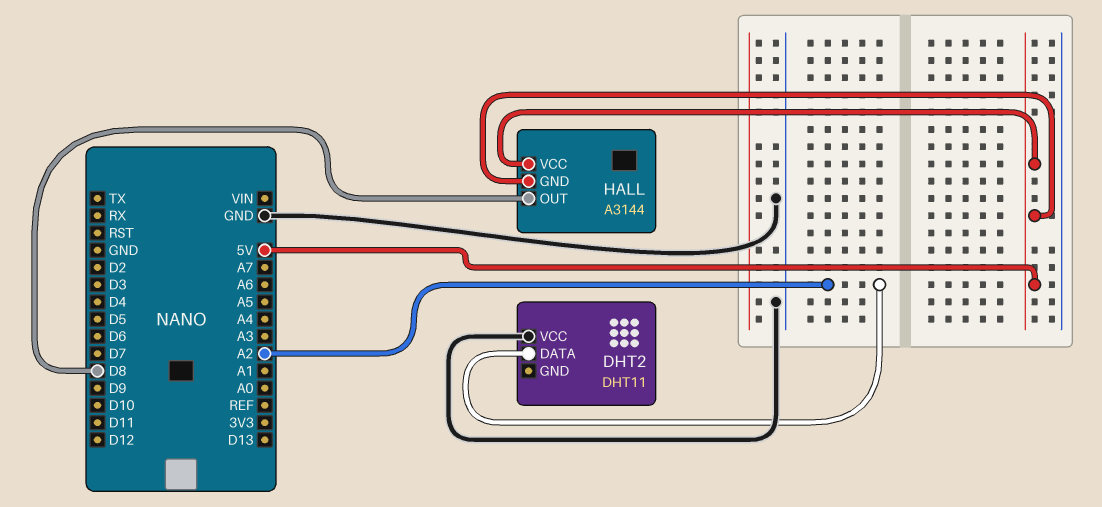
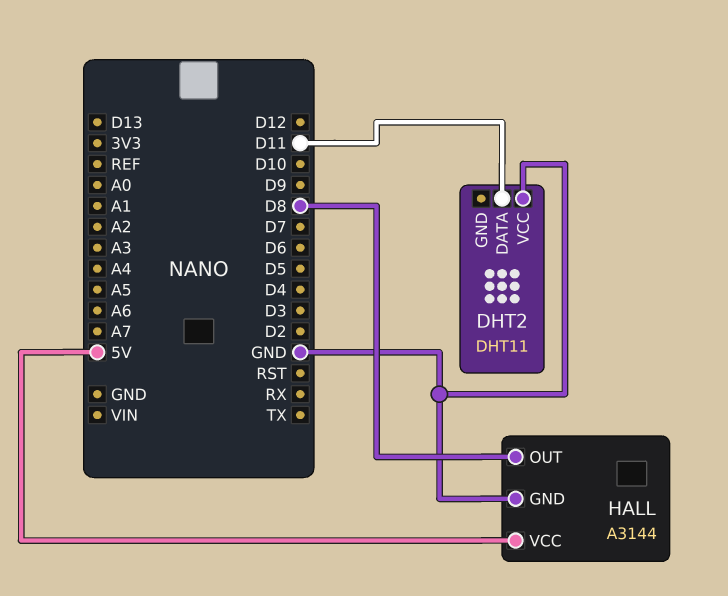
DHT2 pin DATA: A2 -> D11
HALL pin GND: 5V -> GND

